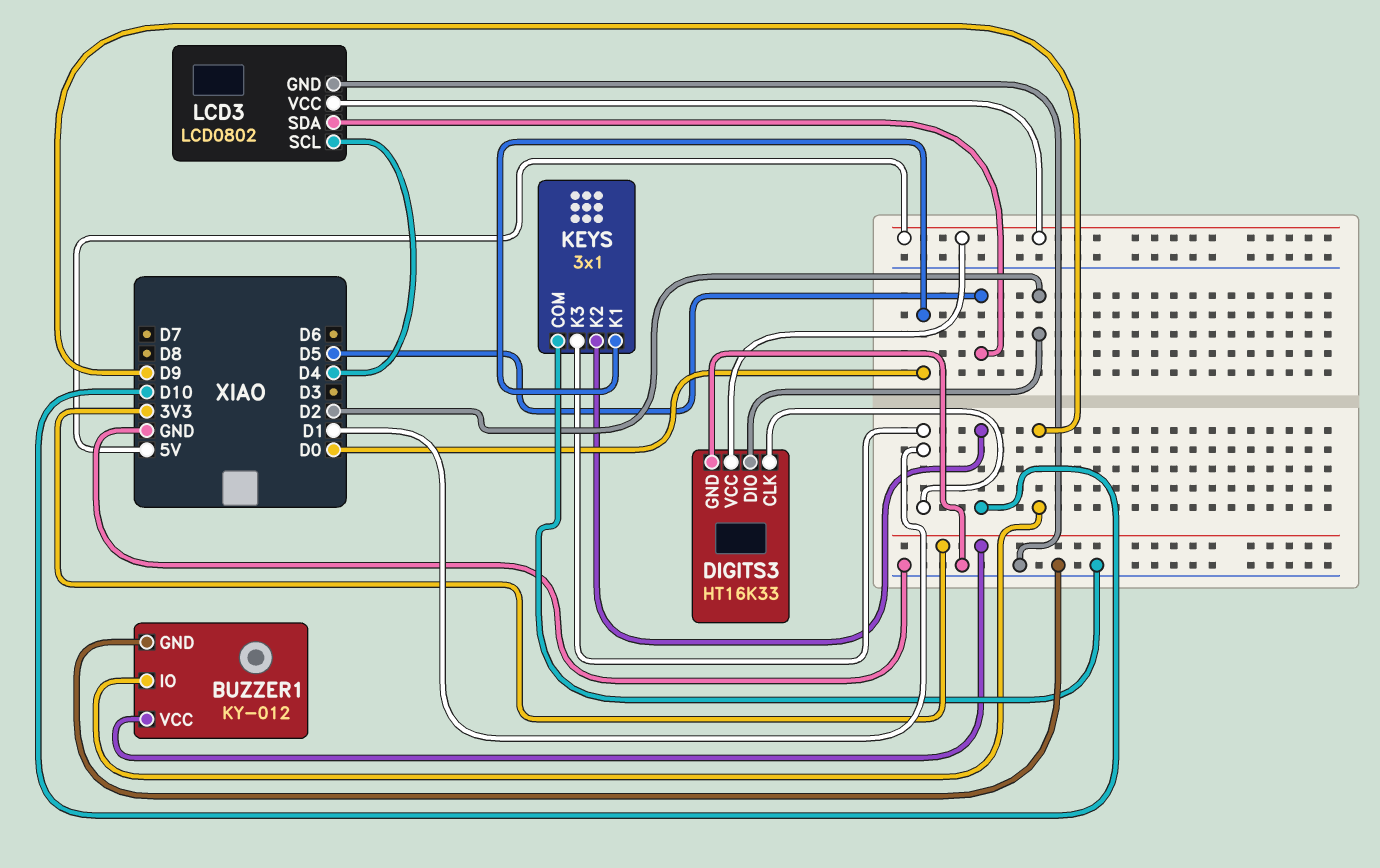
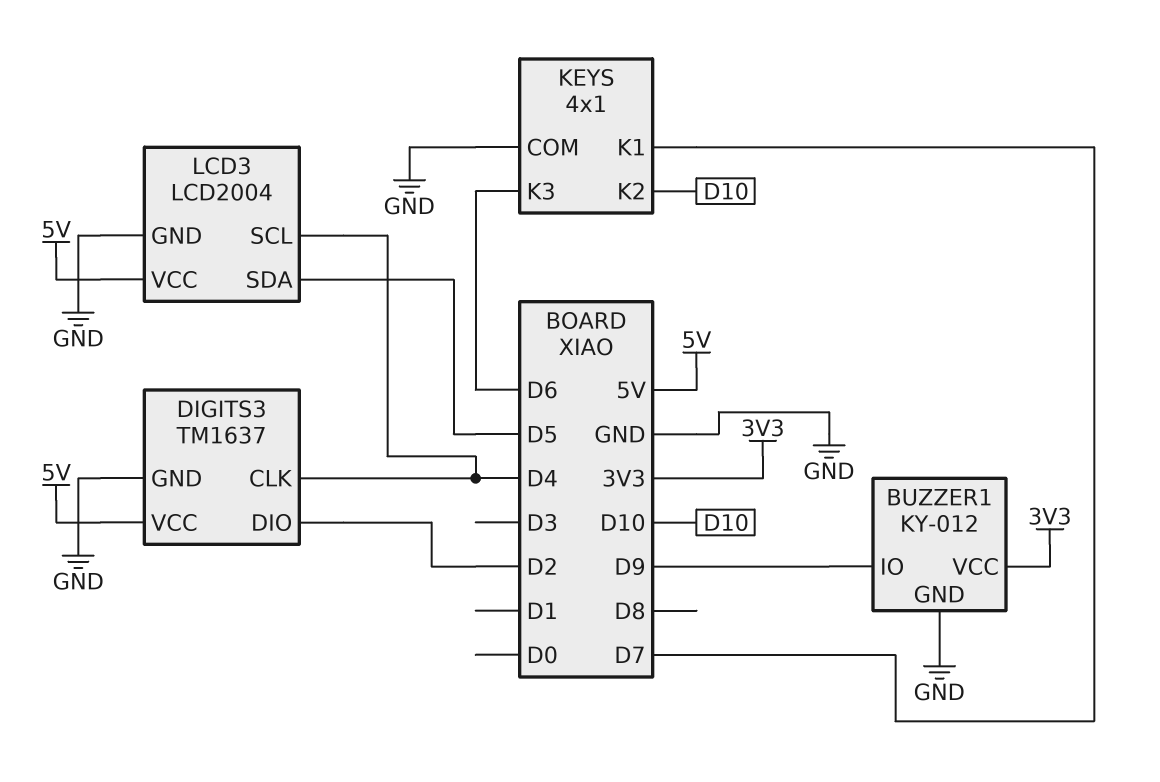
DIGITS3: HT16K33 -> TM1637
DIGITS3 pin CLK: D1 -> D4
KEYS: 3x1 -> 4x1
KEYS pin K1: D0 -> D7
KEYS pin K3: D1 -> D6
LCD3: LCD0802 -> LCD2004

